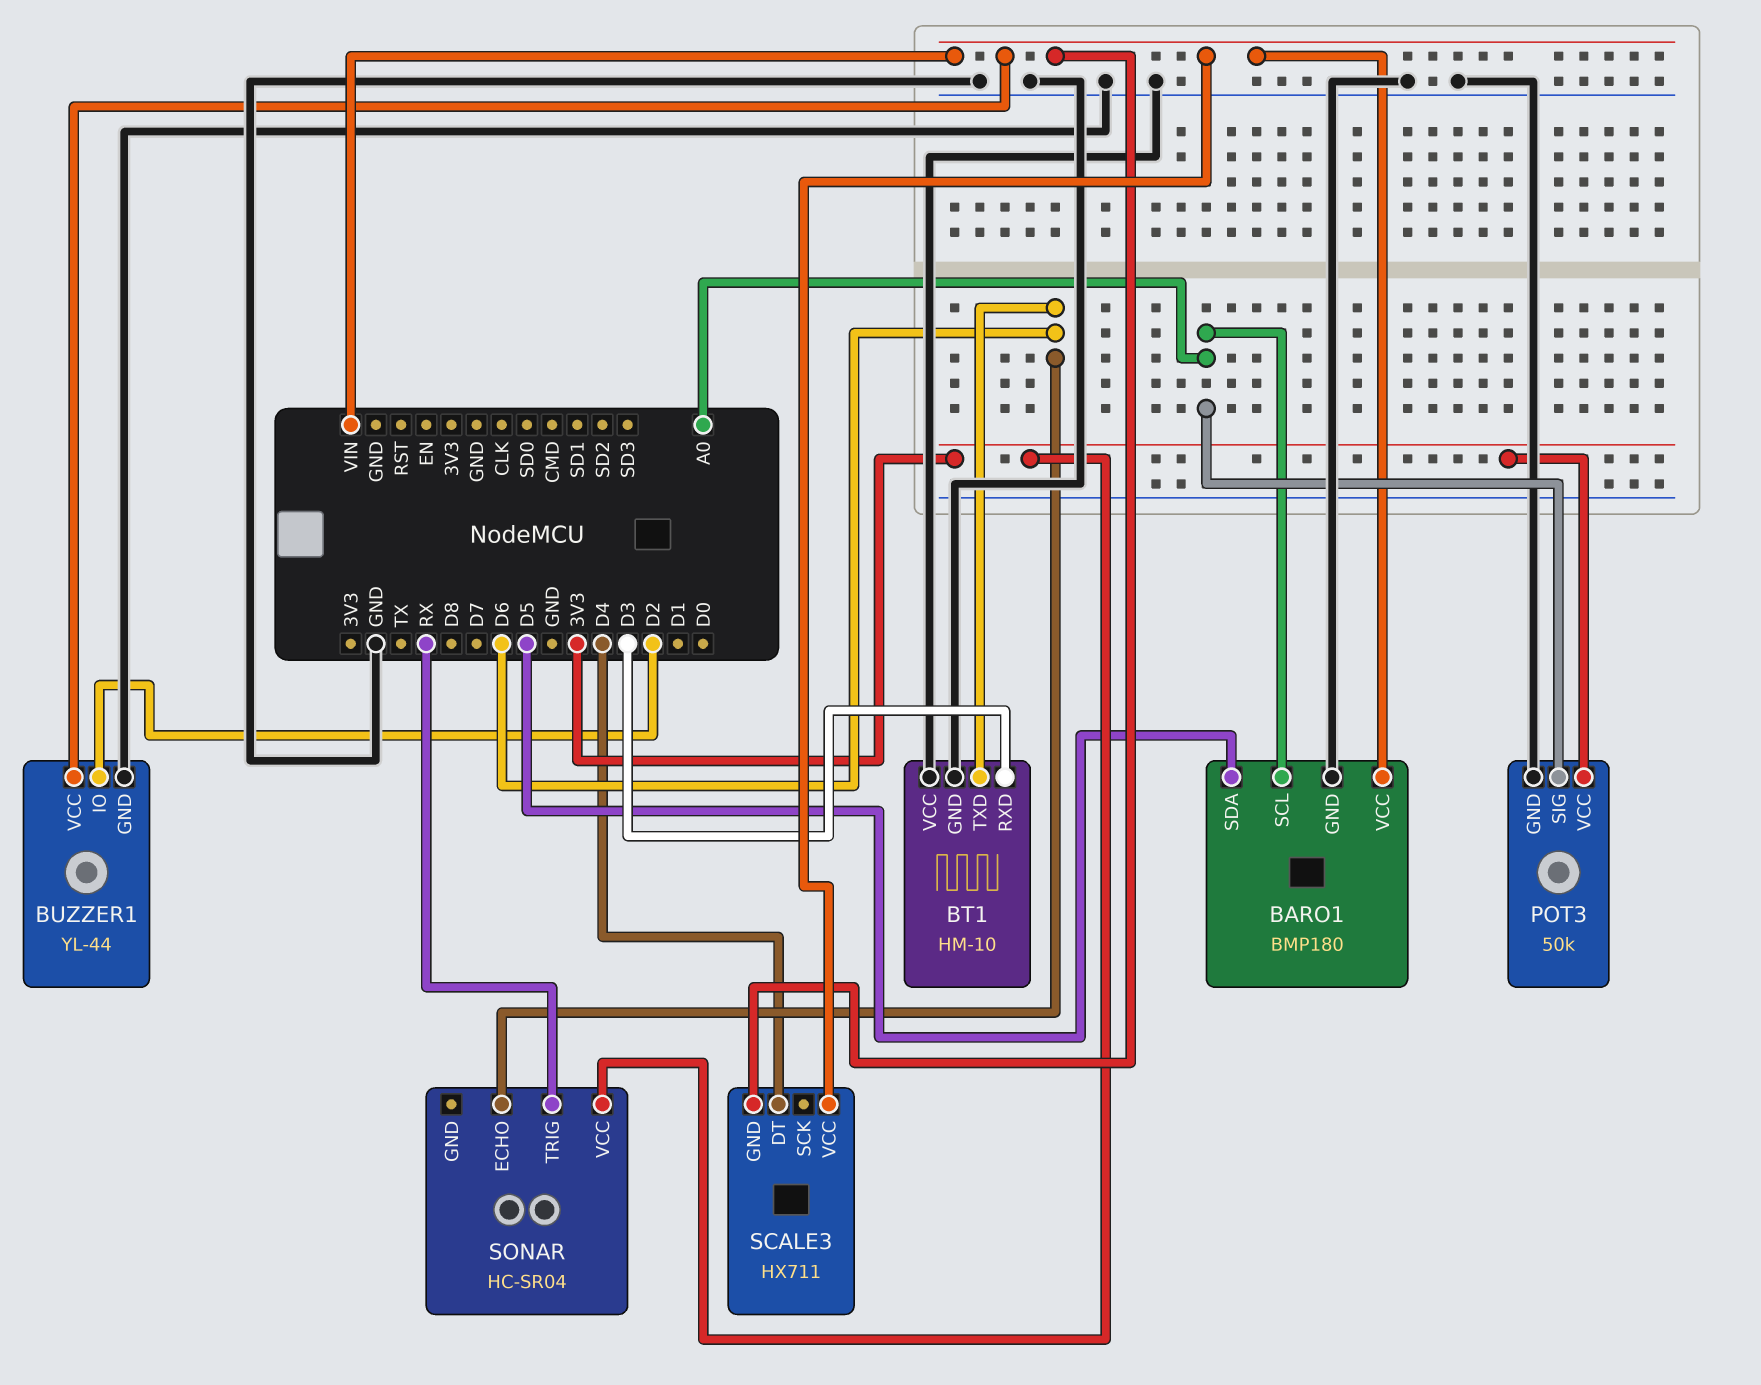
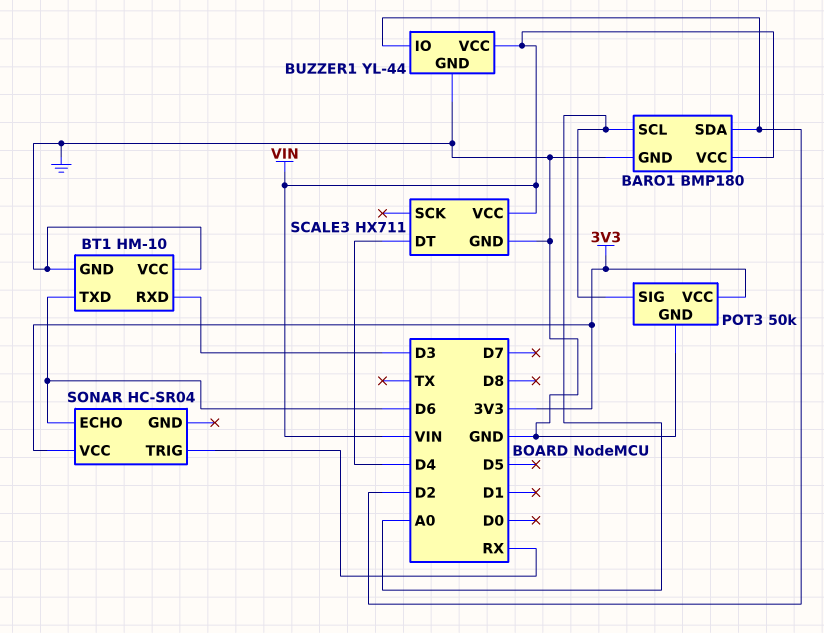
BARO1 pin SDA: D5 -> D2
SCALE3 pin GND: VIN -> GND

